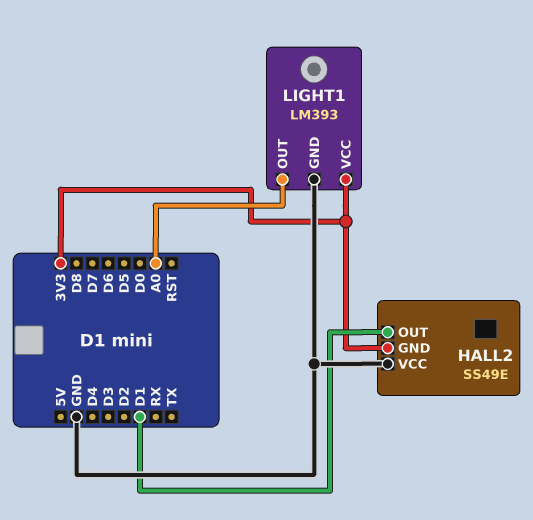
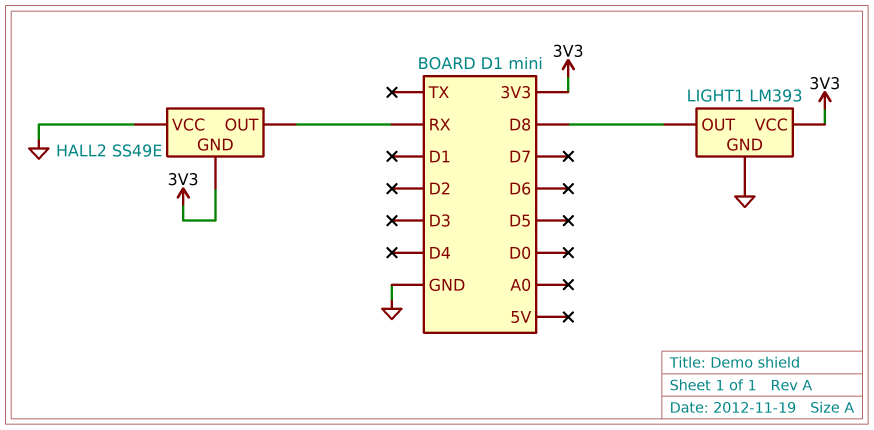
HALL2 pin OUT: D1 -> RX
LIGHT1 pin OUT: A0 -> D8

